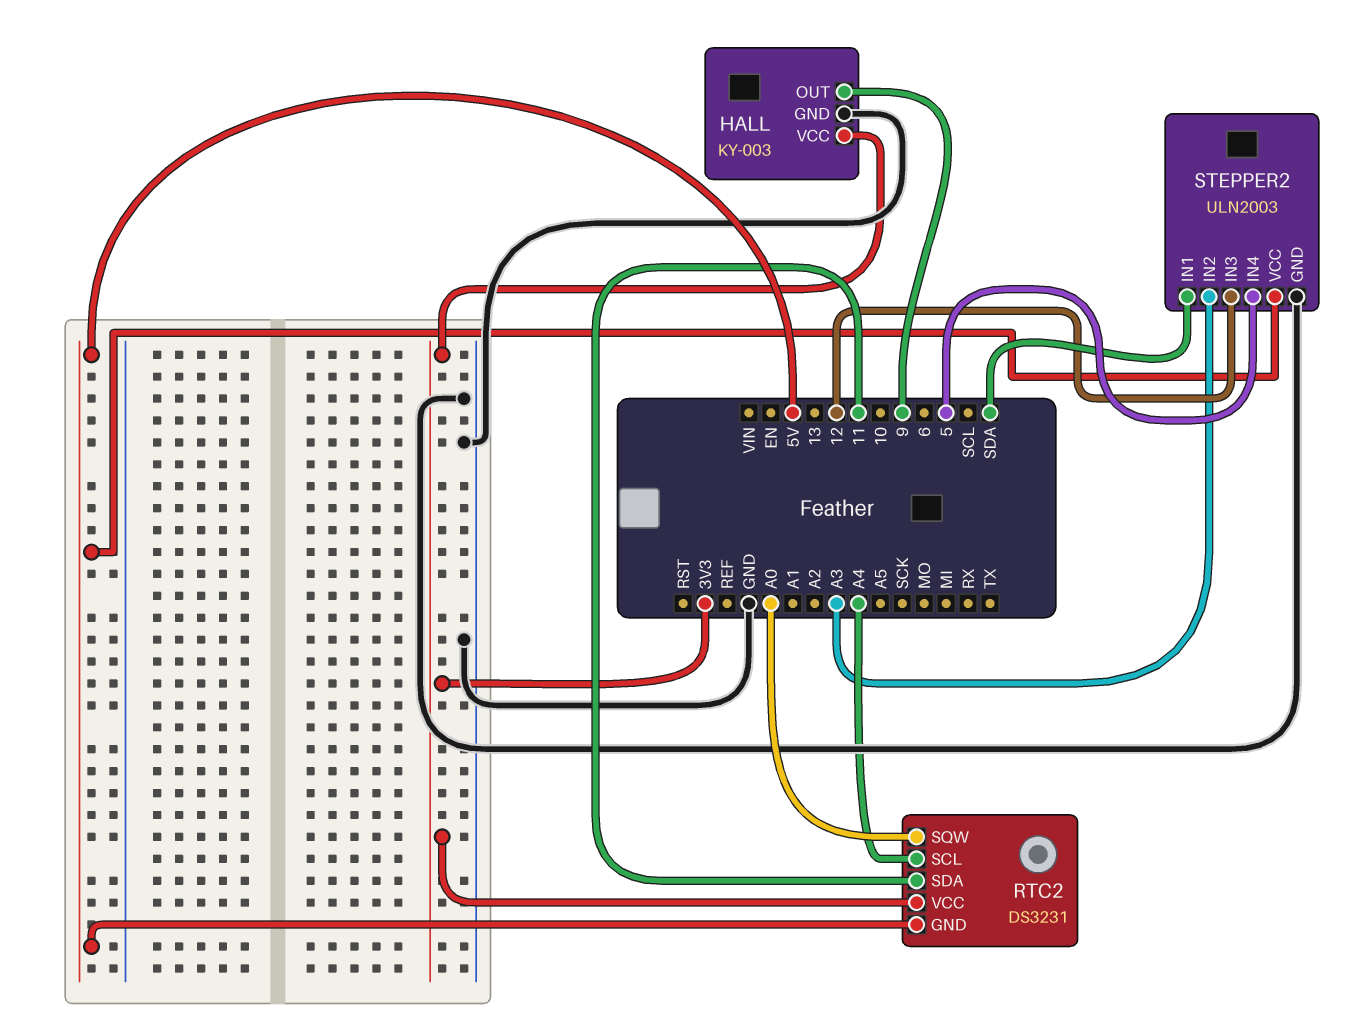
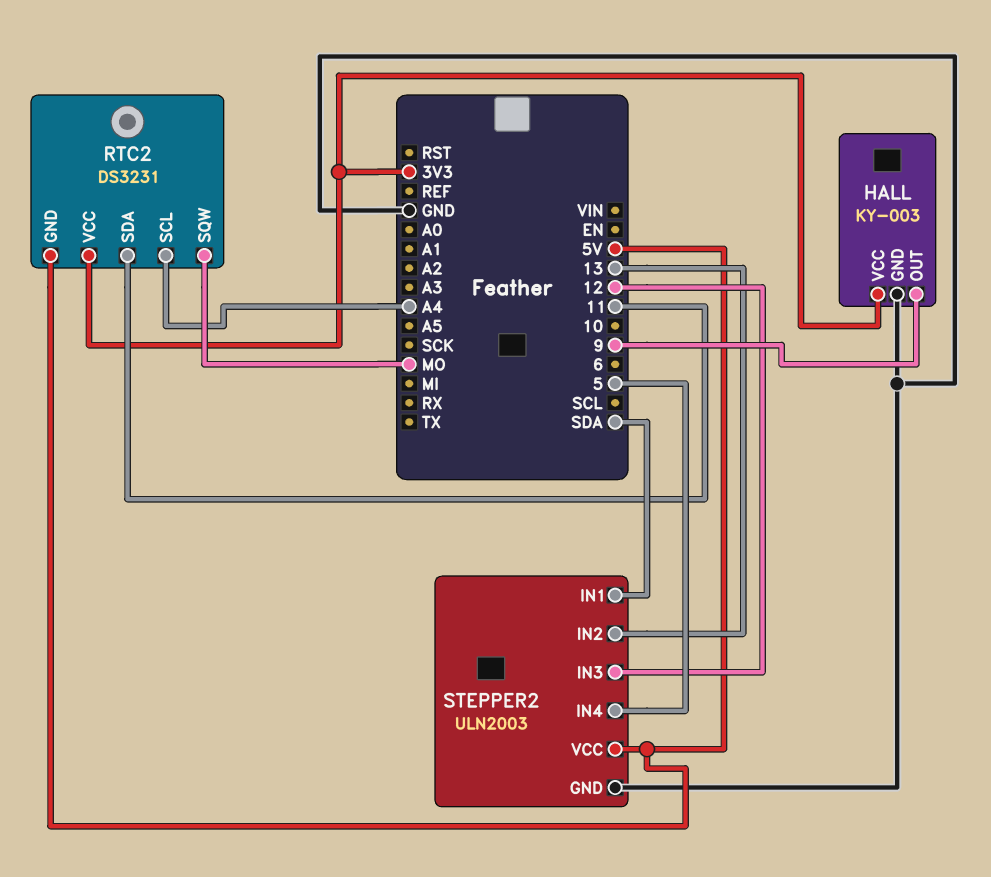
RTC2 pin SQW: A0 -> MO
STEPPER2 pin IN2: A3 -> 13

